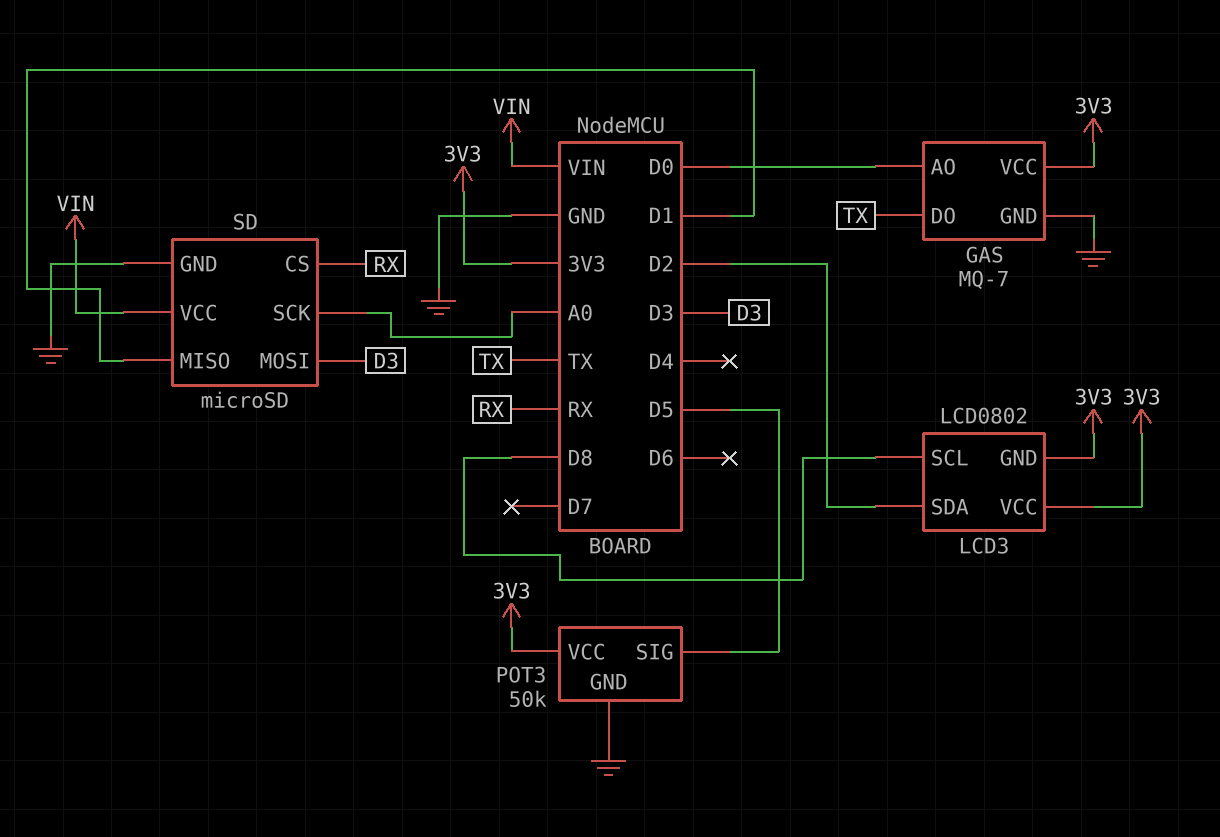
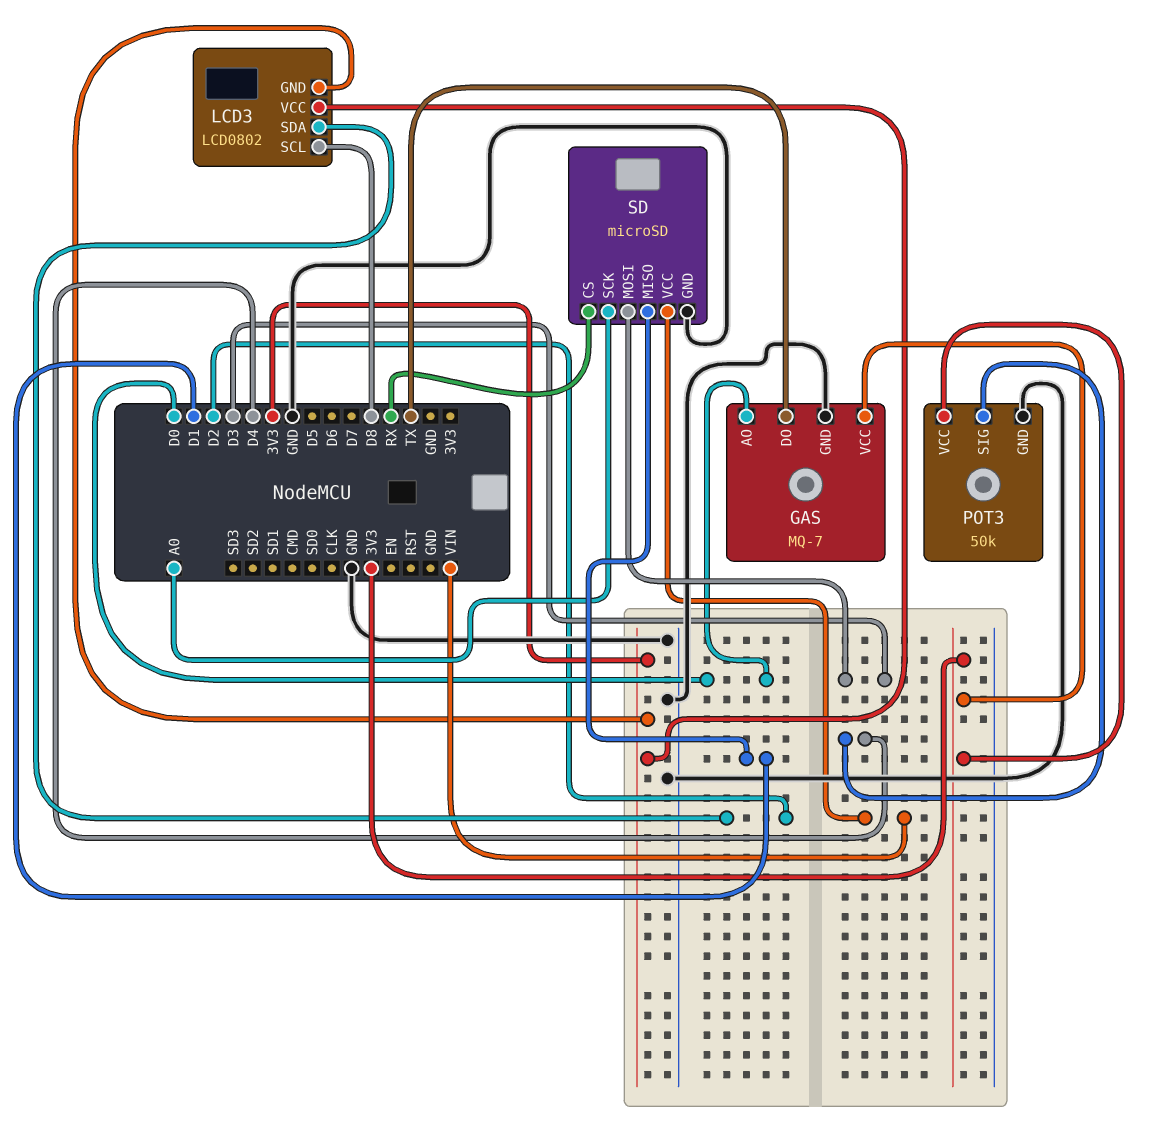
POT3 pin SIG: D5 -> D4

